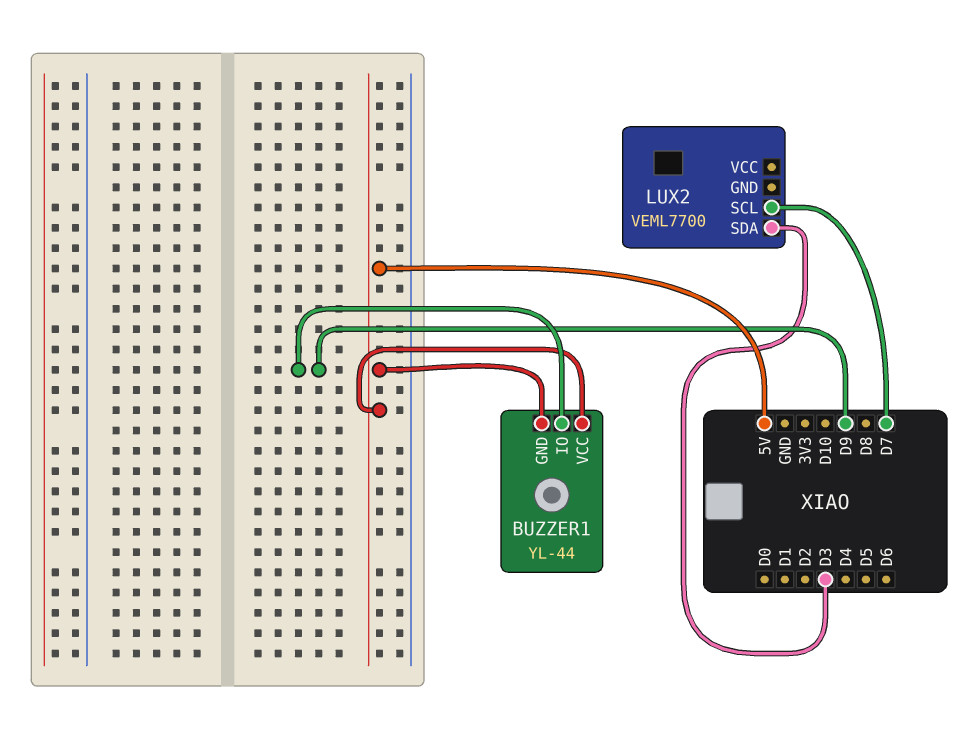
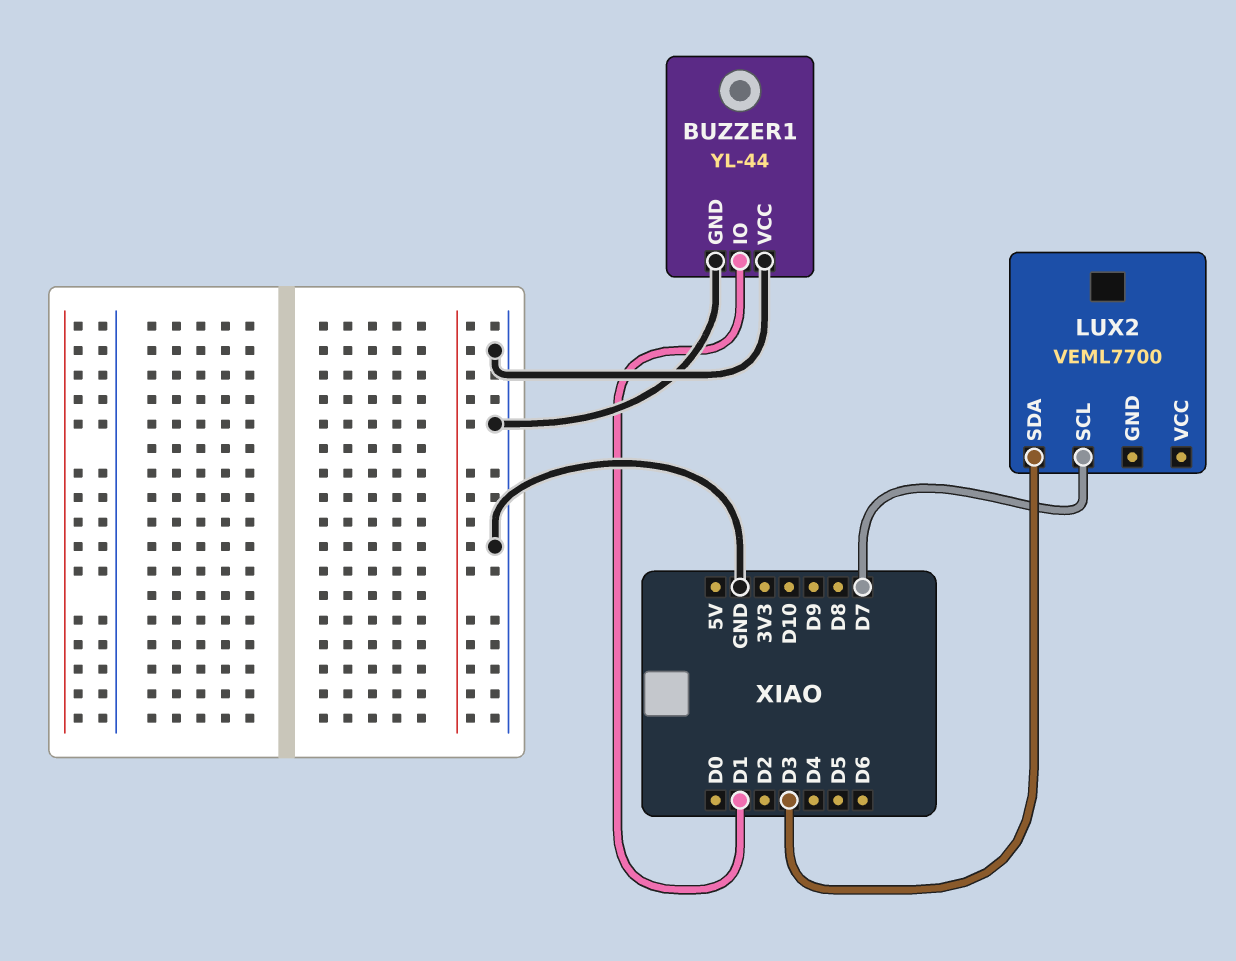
BUZZER1 pin GND: 5V -> GND
BUZZER1 pin IO: D9 -> D1
BUZZER1 pin VCC: 5V -> GND

